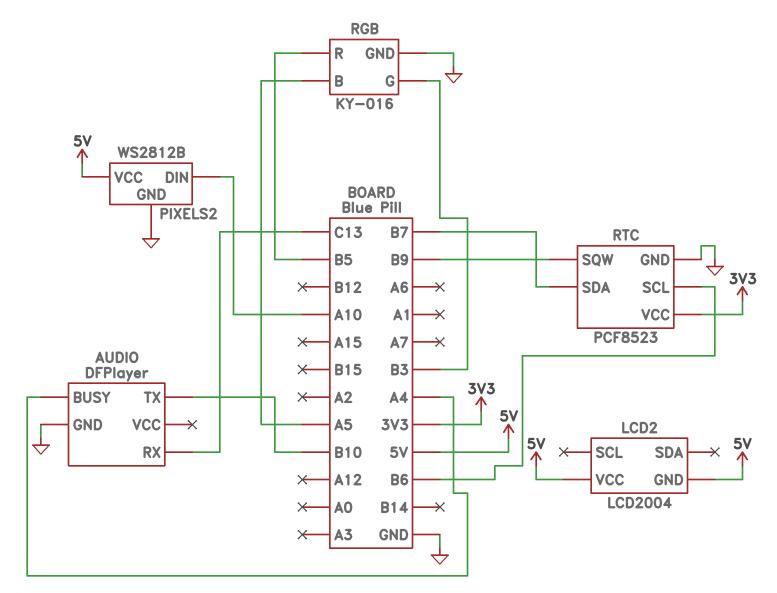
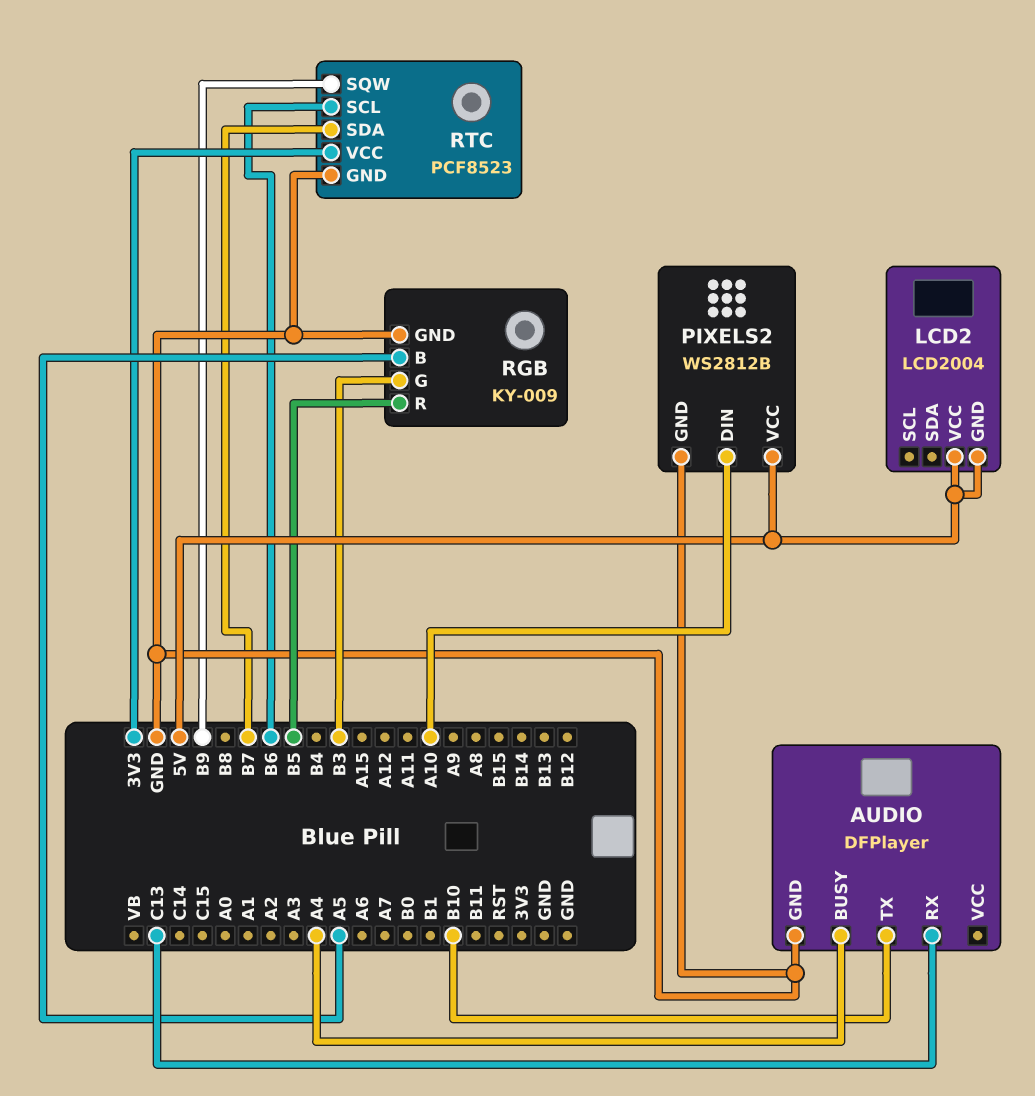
RGB: KY-016 -> KY-009

